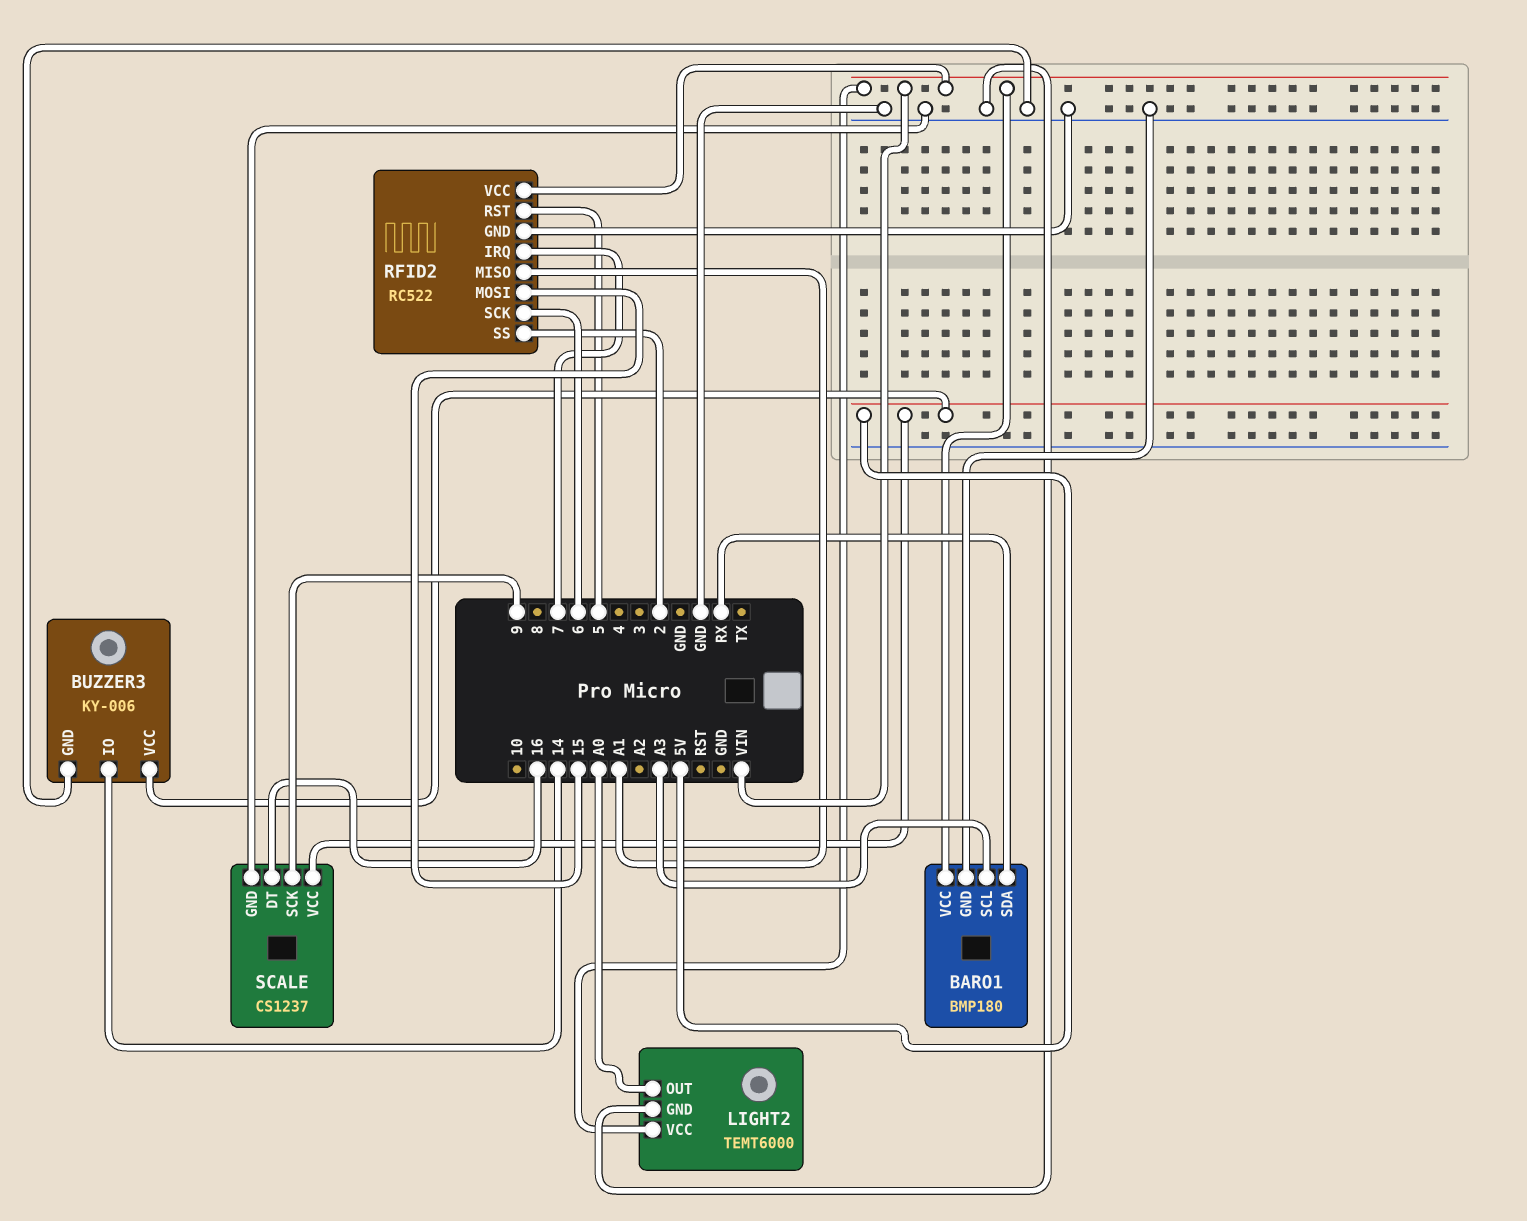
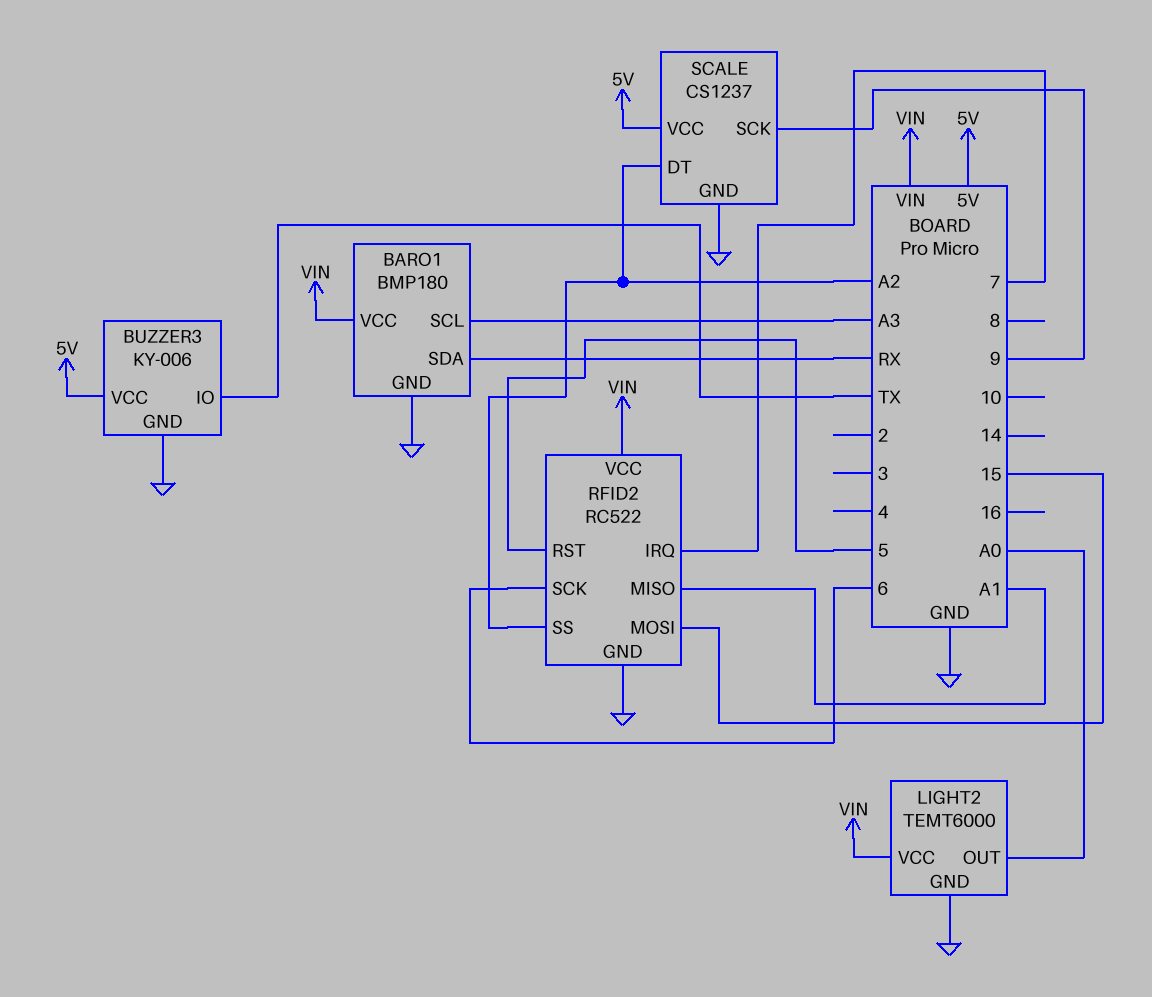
BUZZER3 pin IO: 14 -> TX
RFID2 pin SS: 2 -> A2
SCALE pin DT: 16 -> A2

